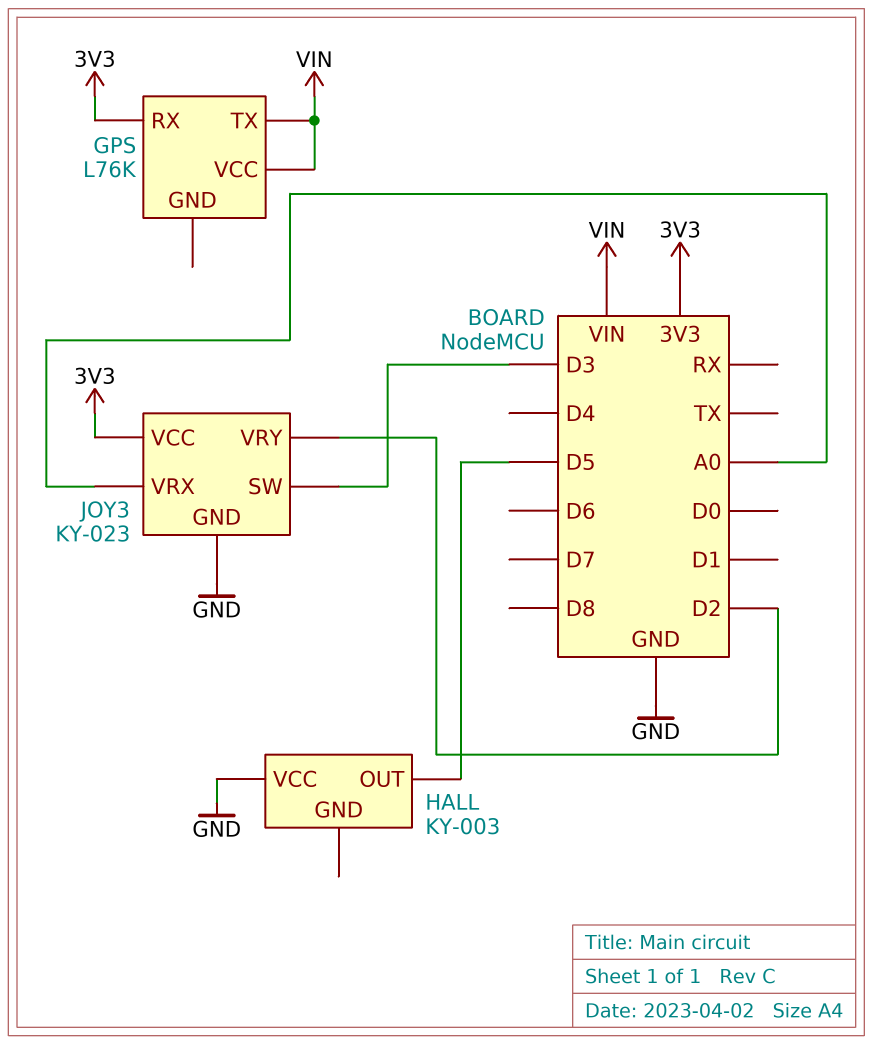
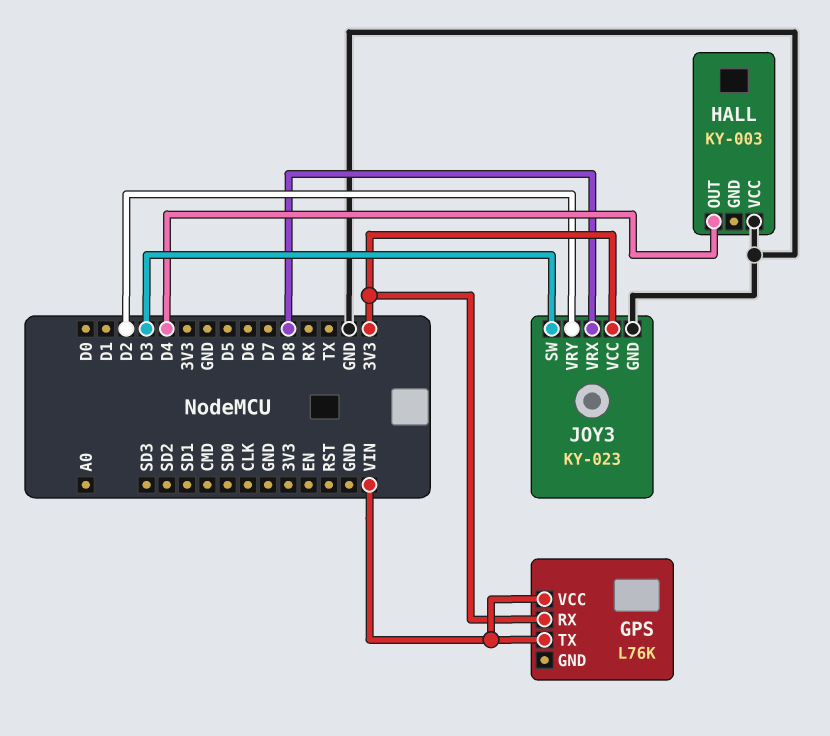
HALL pin OUT: D5 -> D4
JOY3 pin VRX: A0 -> D8

